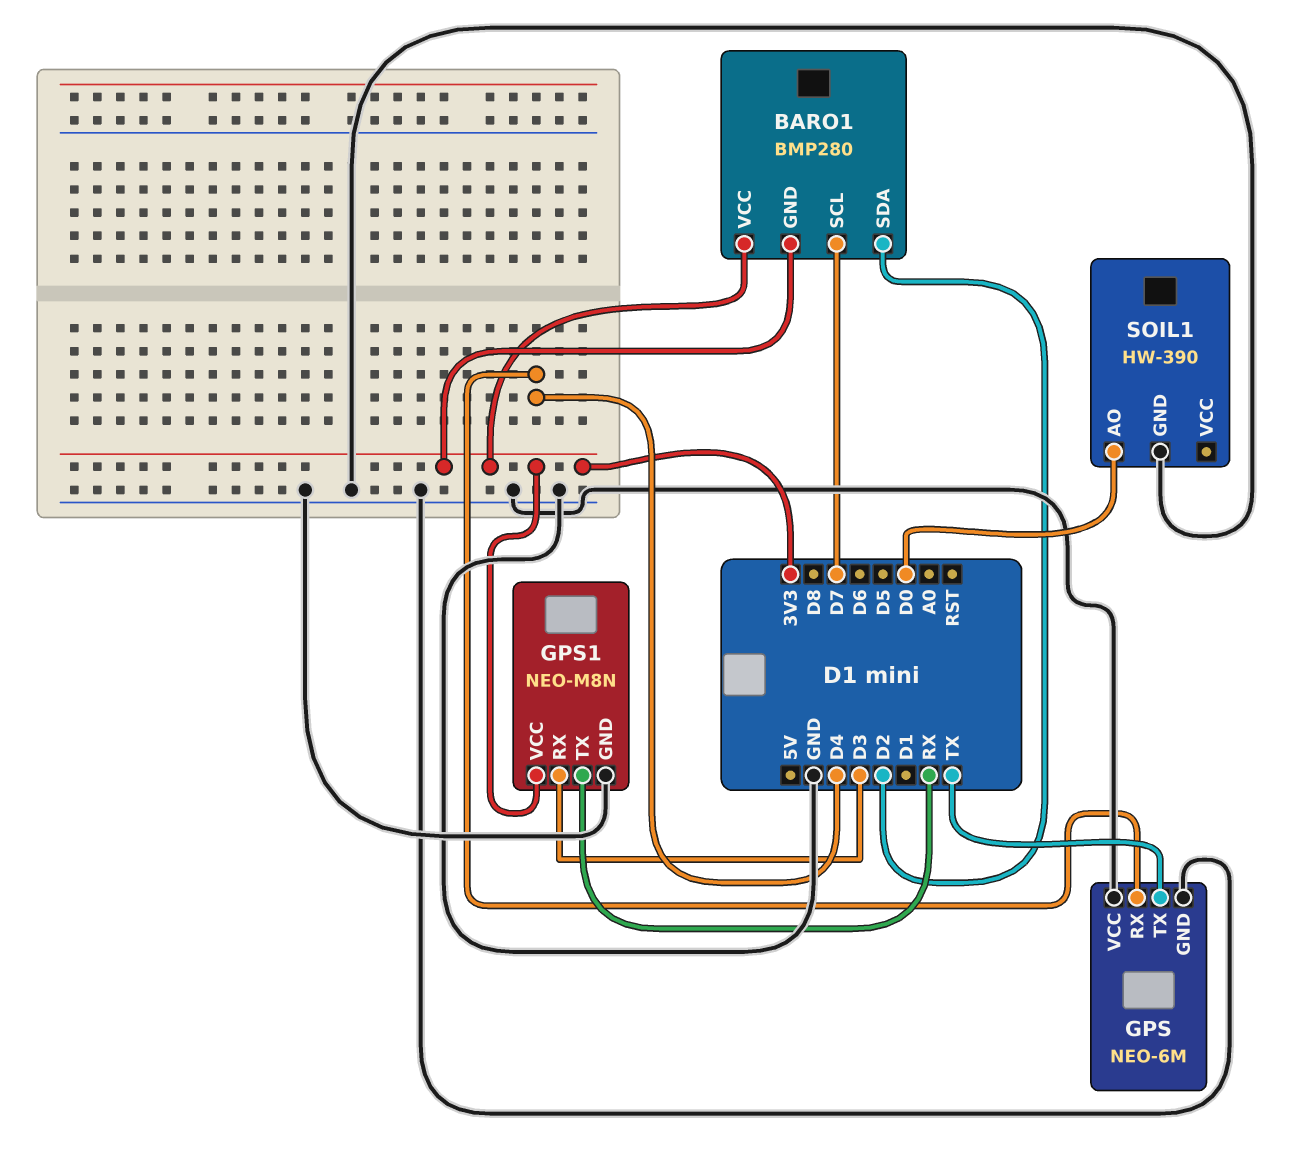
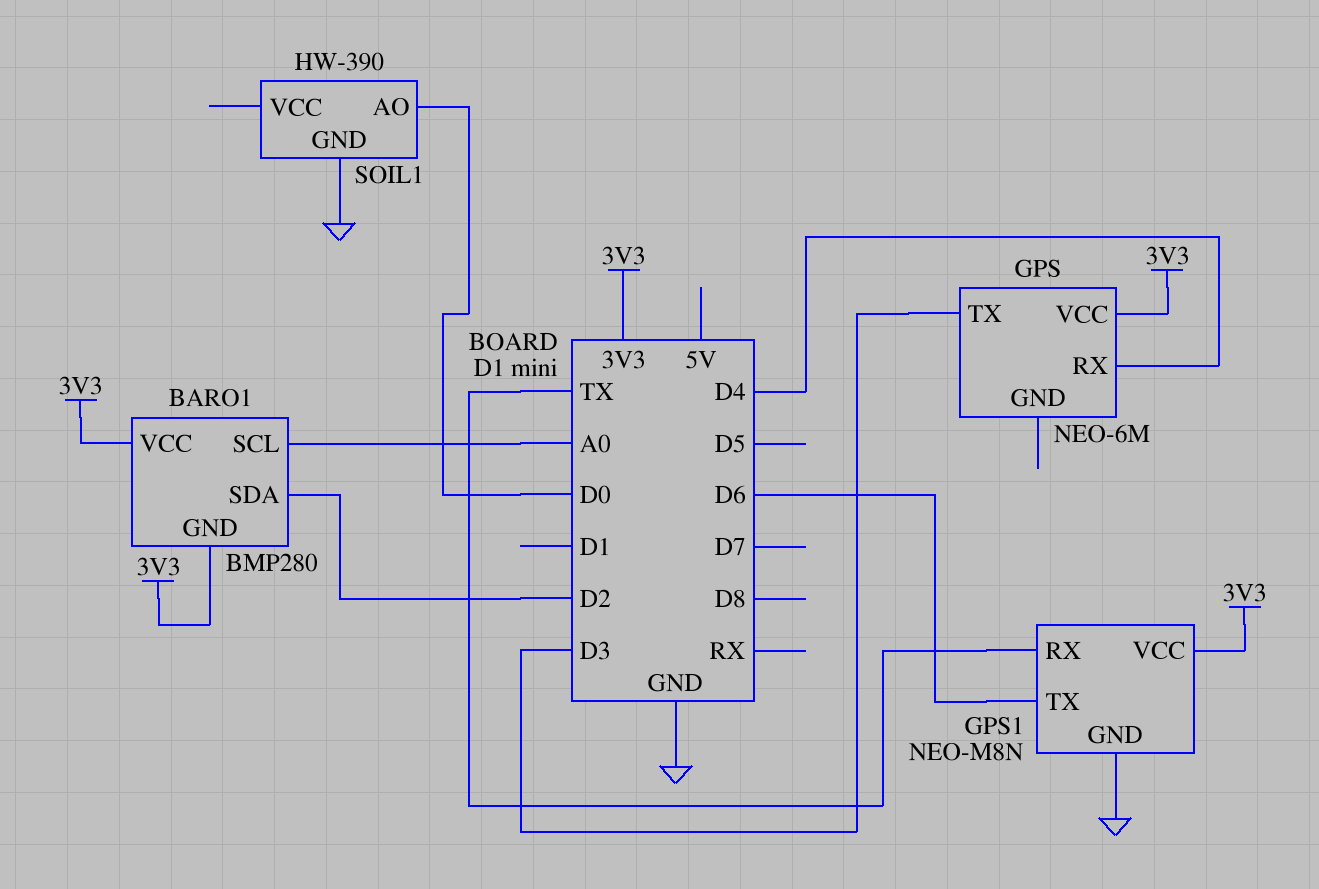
BARO1 pin SCL: D7 -> A0
GPS pin GND: GND -> none
GPS pin TX: TX -> D3
GPS pin VCC: GND -> 3V3
GPS1 pin RX: D3 -> TX
GPS1 pin TX: RX -> D6

